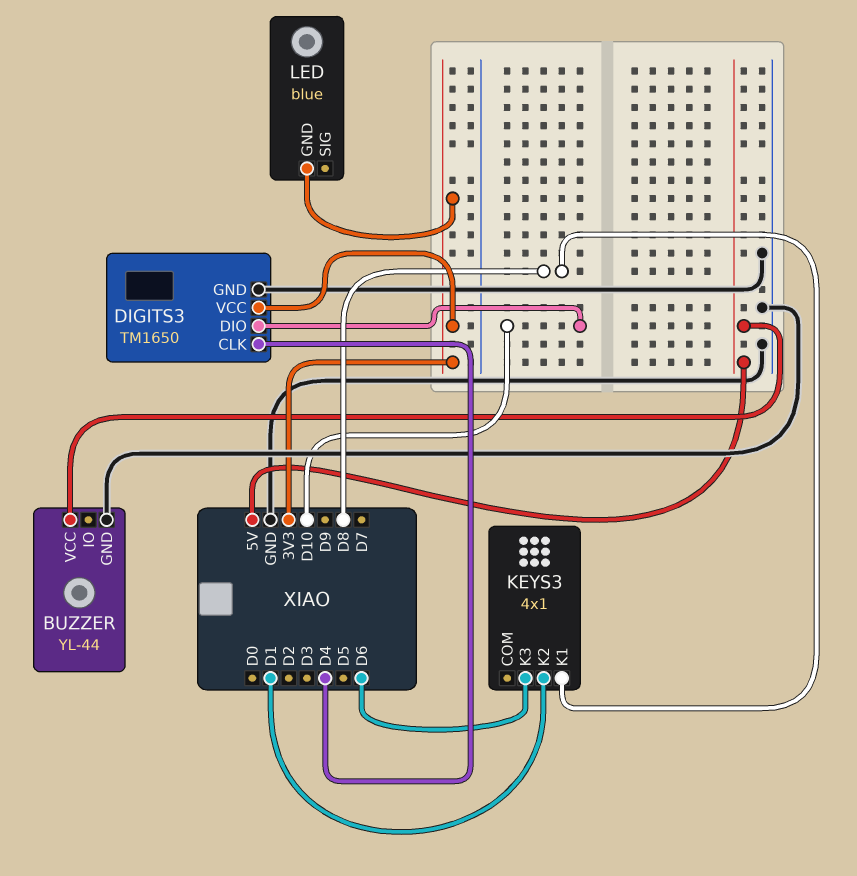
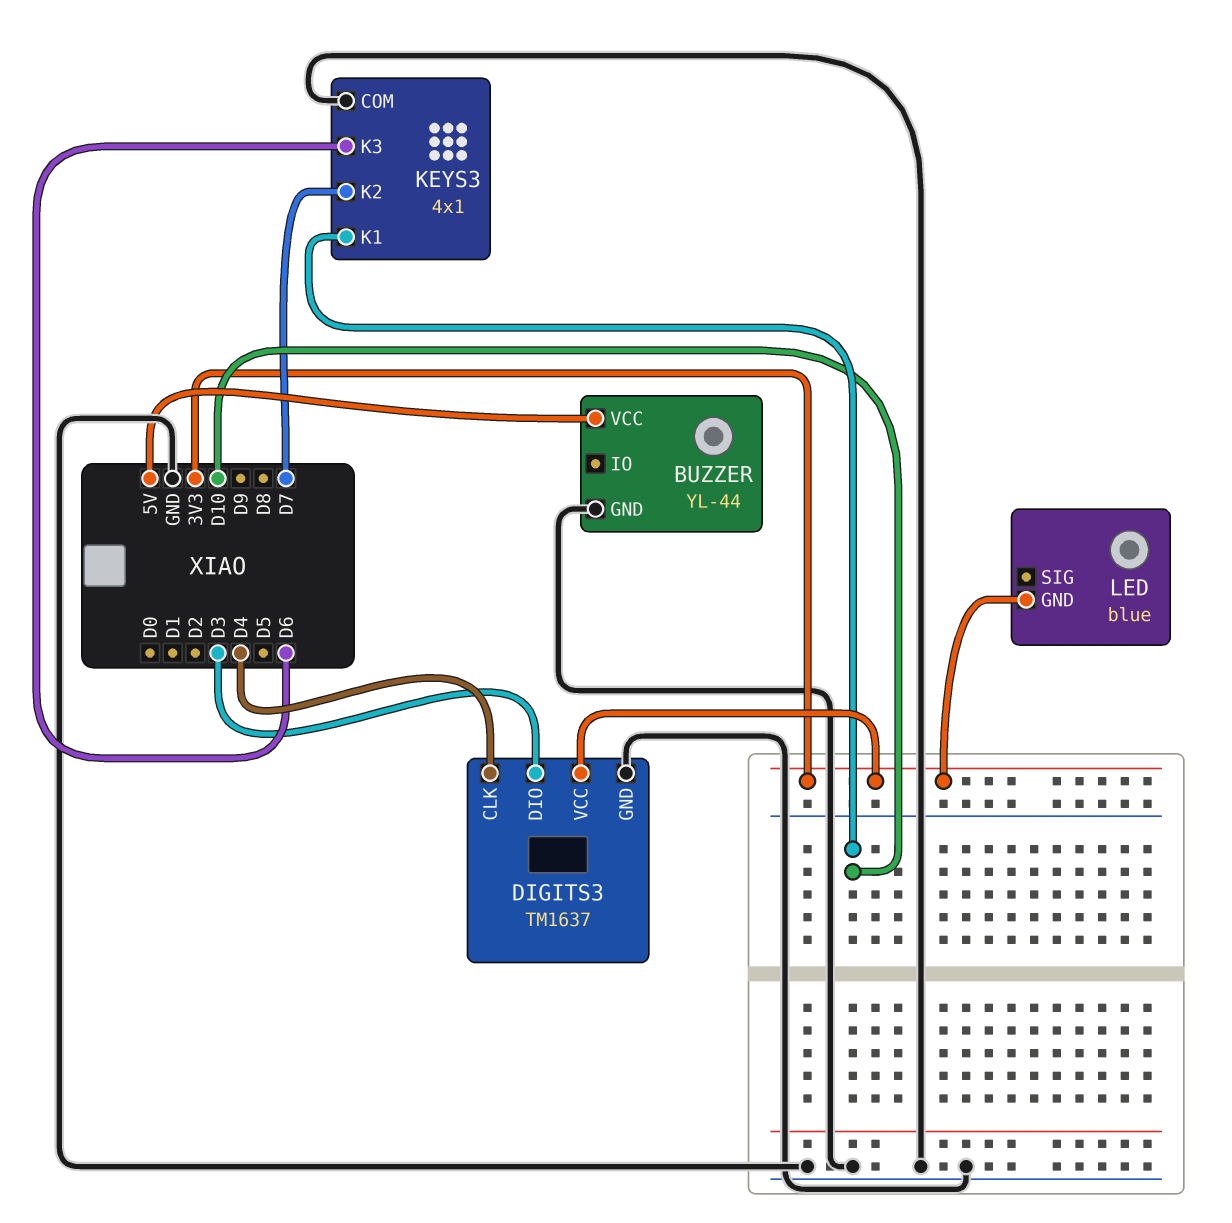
DIGITS3: TM1650 -> TM1637
DIGITS3 pin DIO: D10 -> D3
KEYS3 pin COM: none -> GND
KEYS3 pin K1: D8 -> D10
KEYS3 pin K2: D1 -> D7

